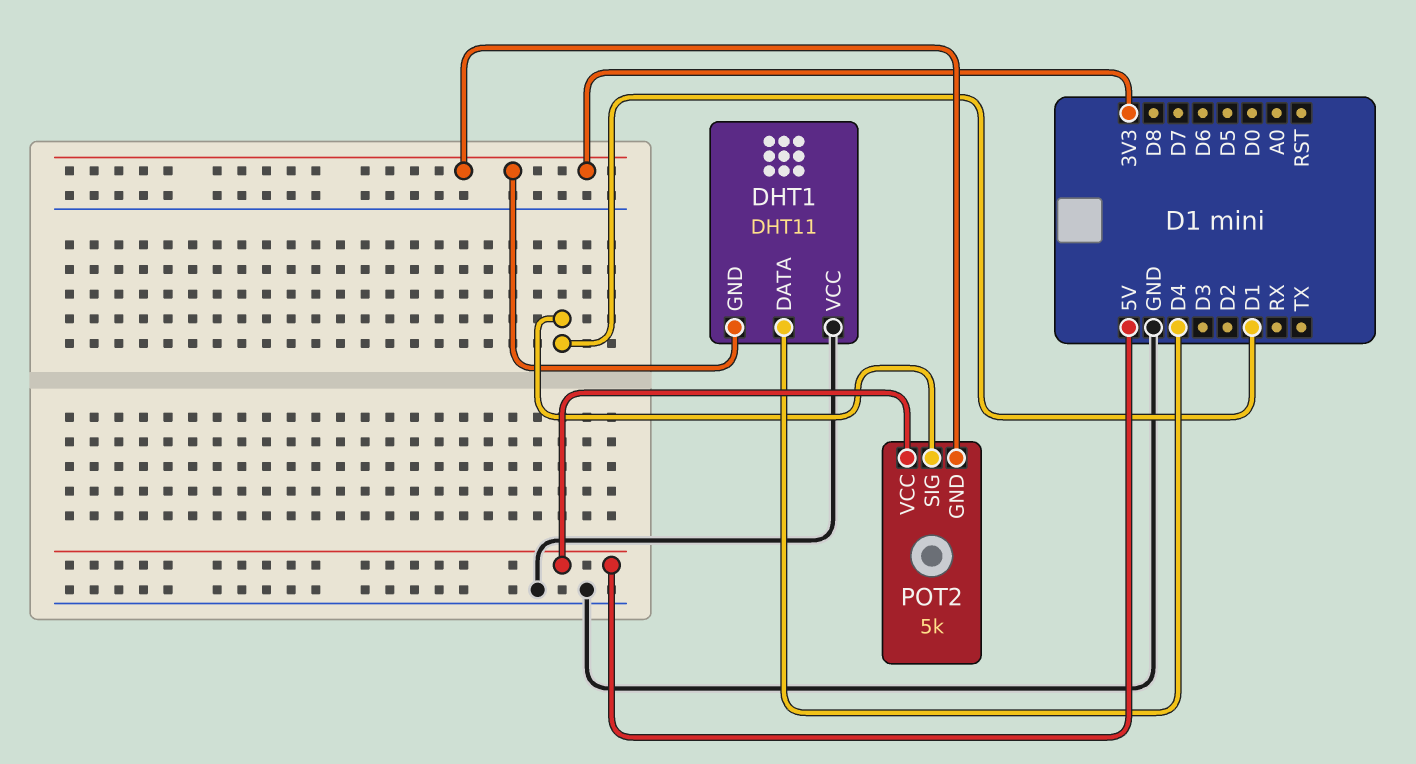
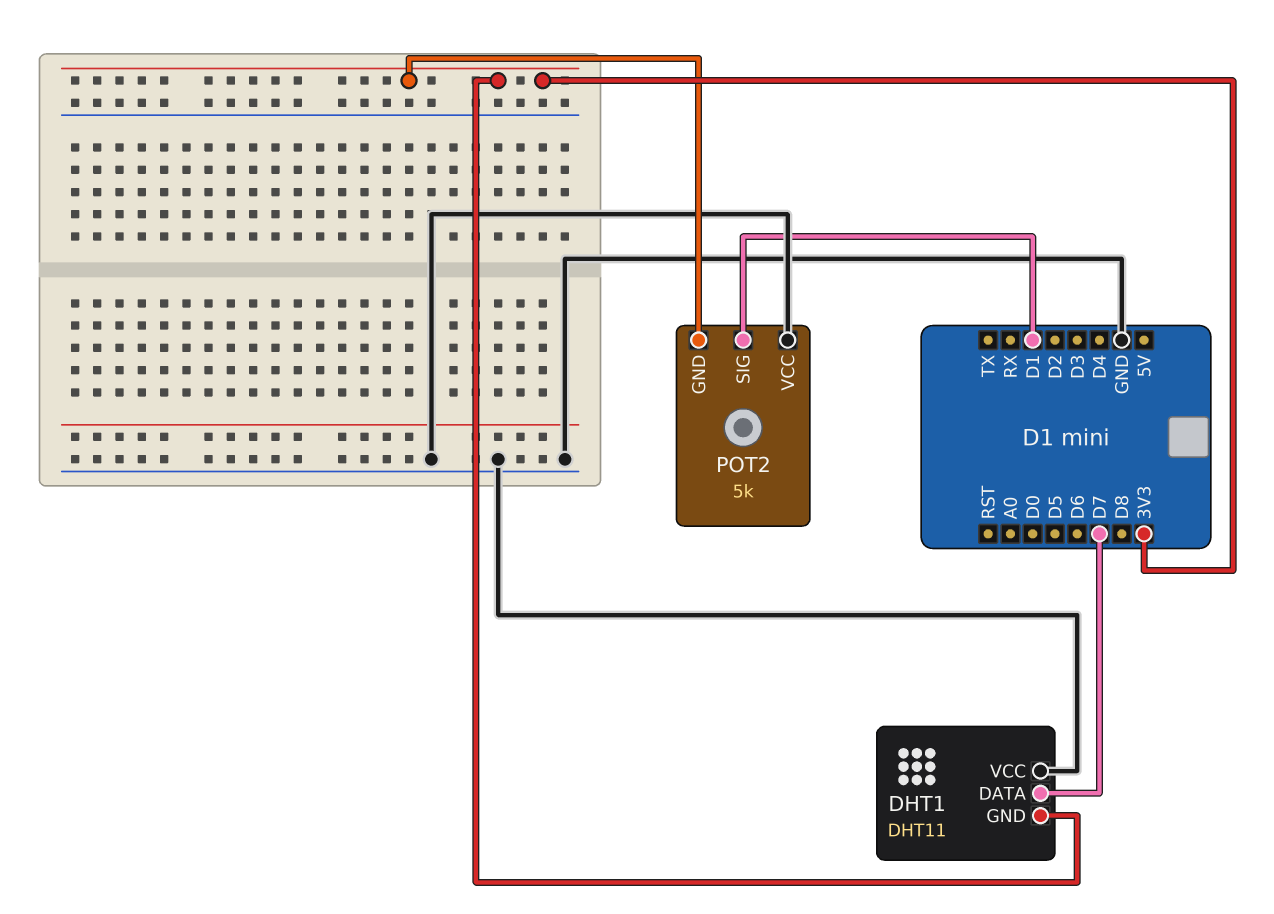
DHT1 pin DATA: D4 -> D7
POT2 pin VCC: 5V -> GND

